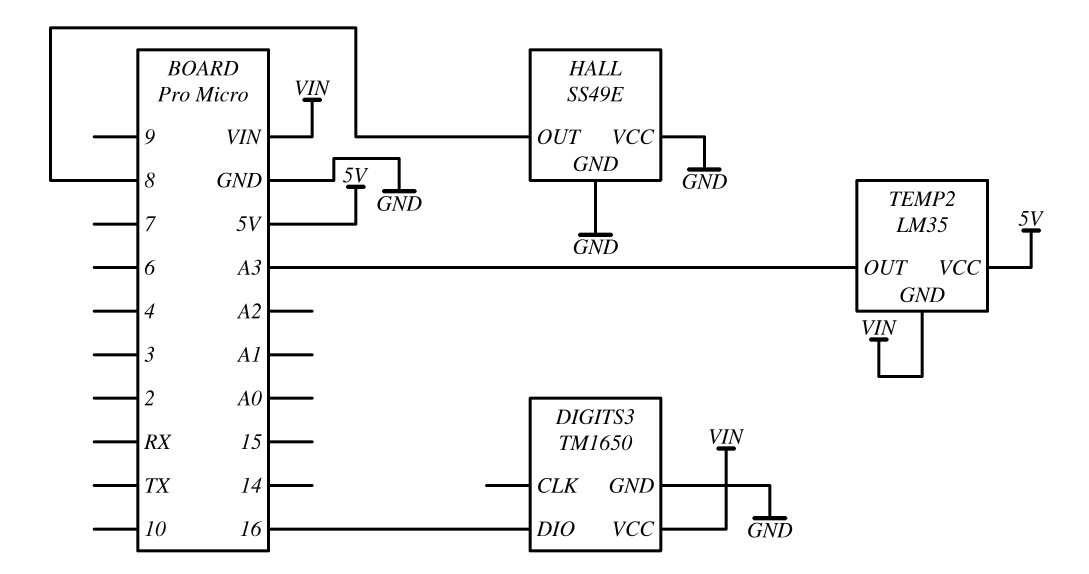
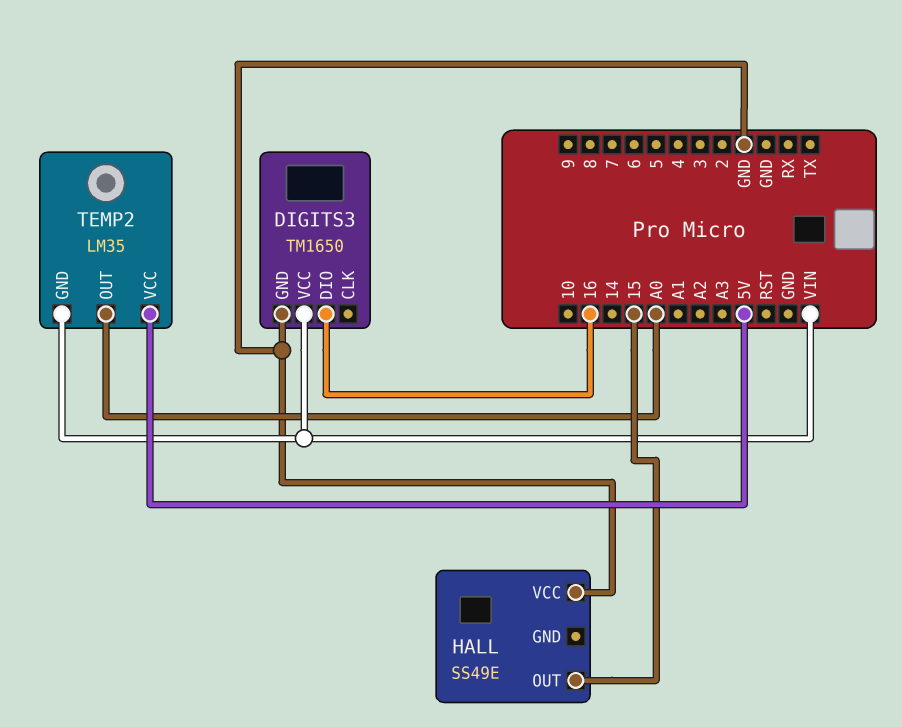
HALL pin GND: GND -> none
HALL pin OUT: 8 -> 15
TEMP2 pin OUT: A3 -> A0

